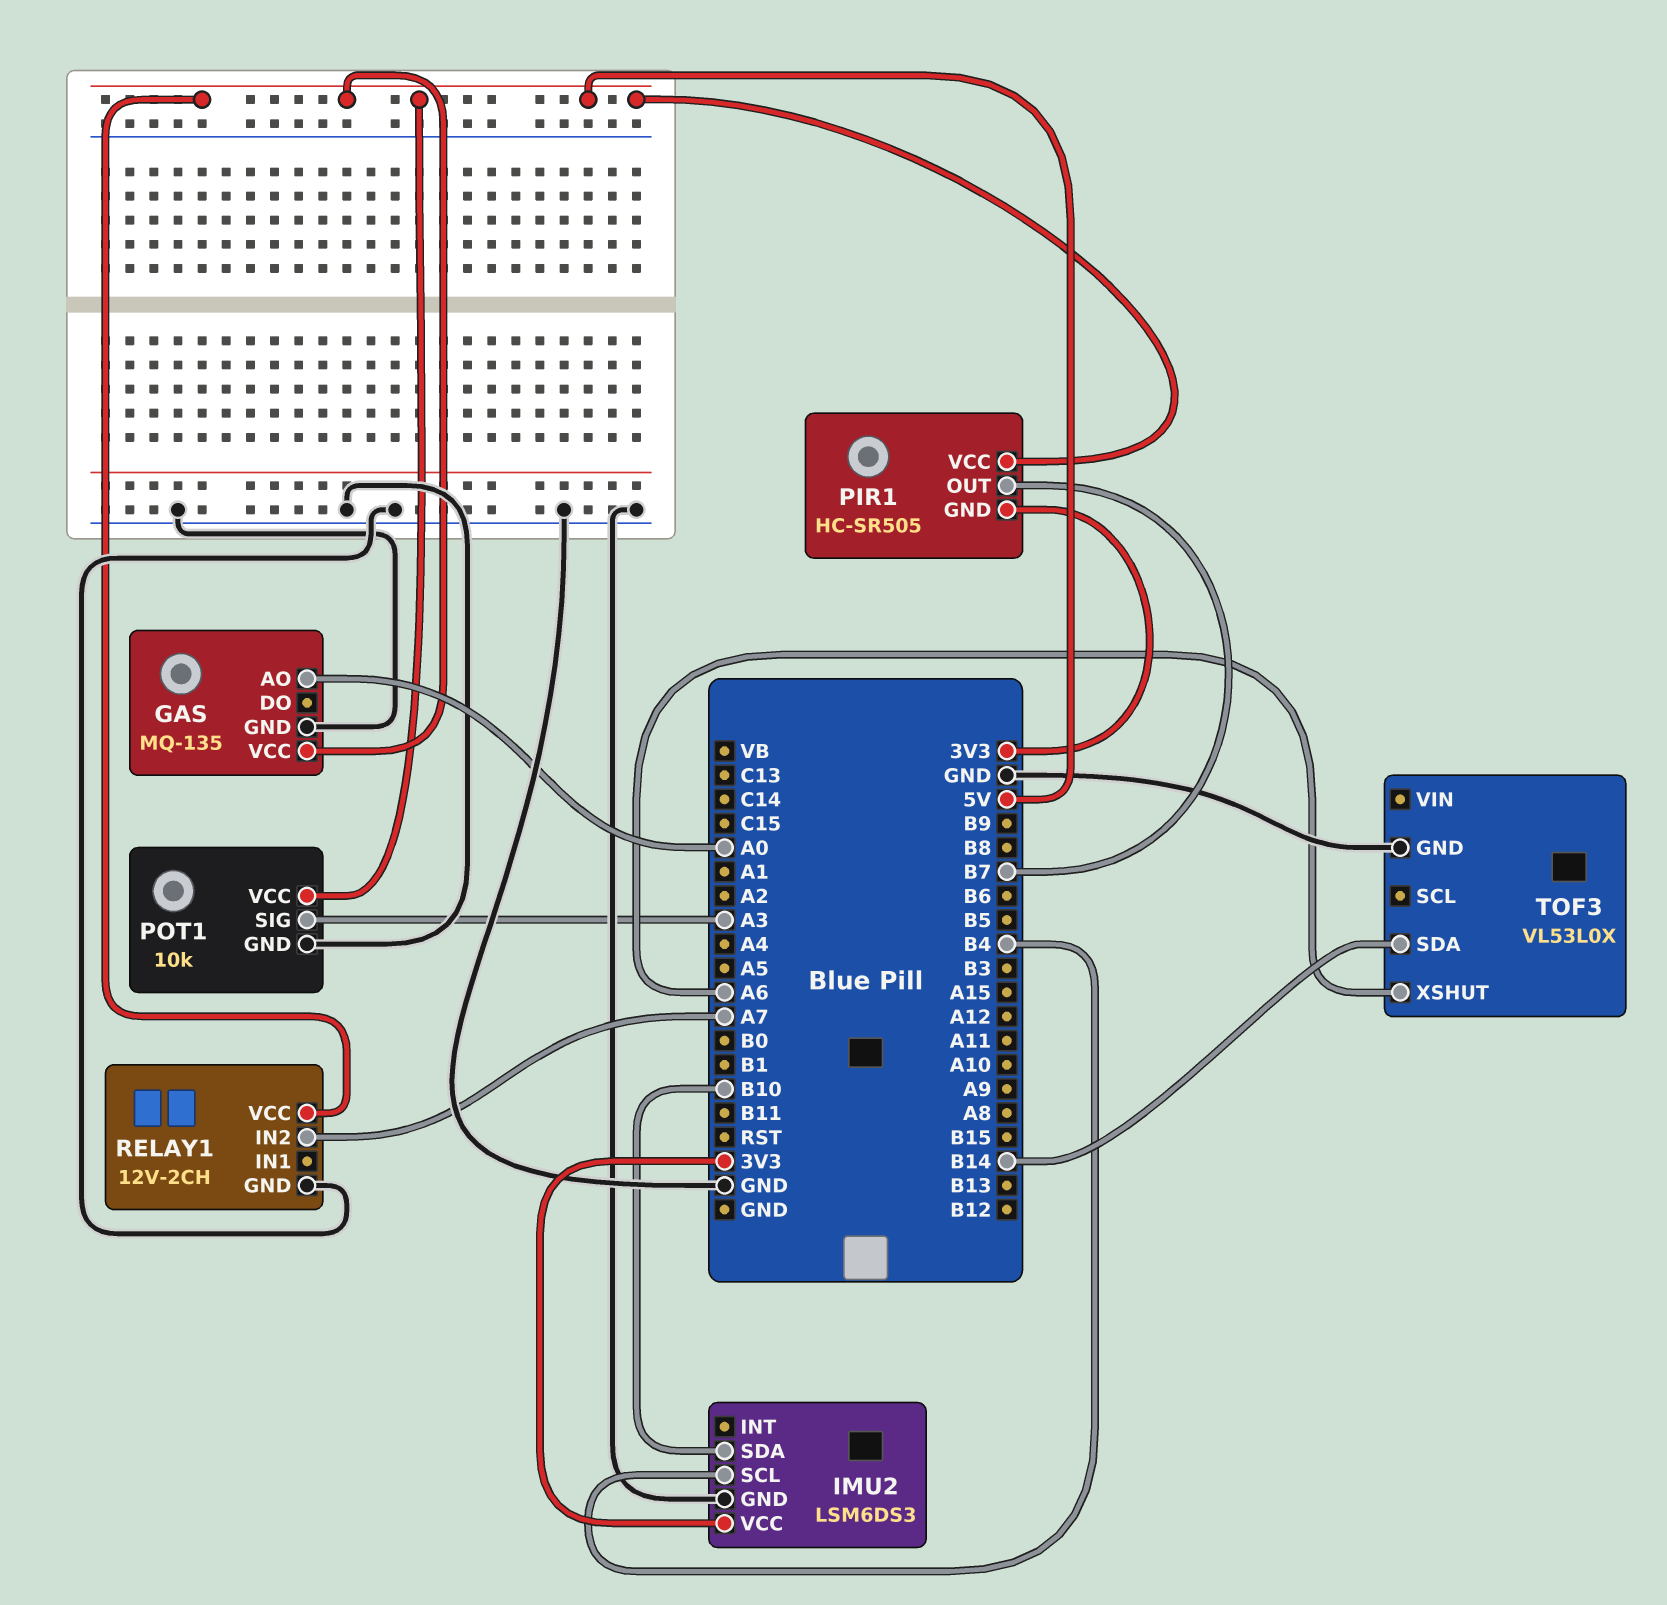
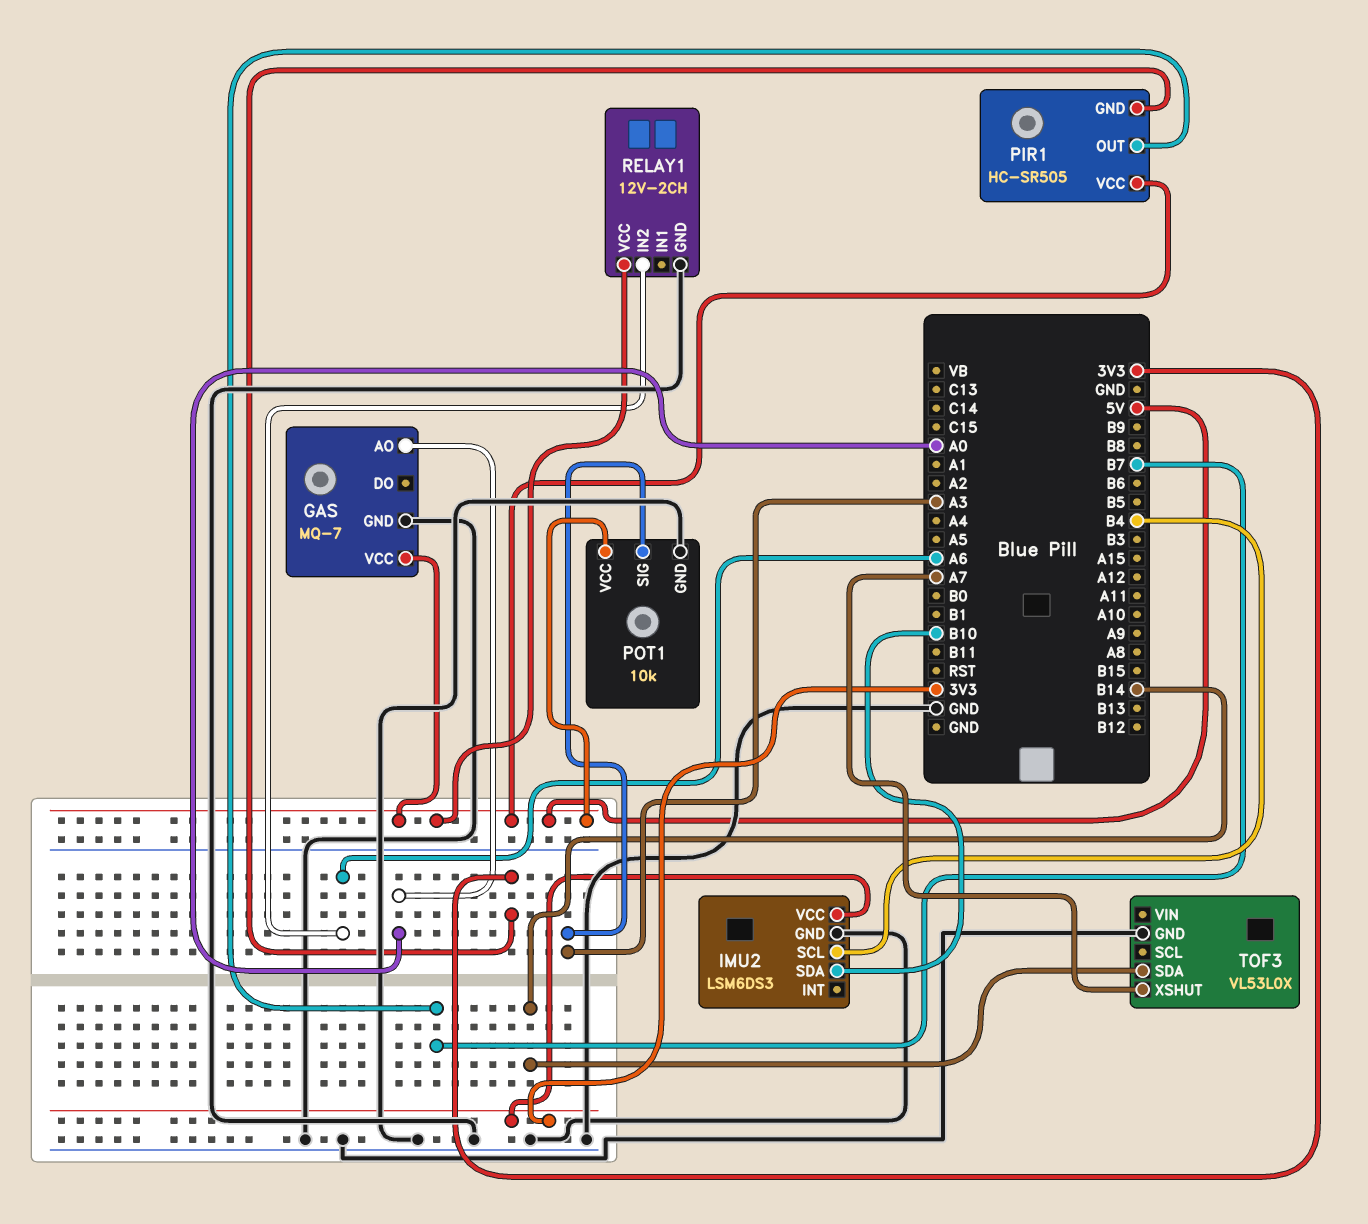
GAS: MQ-135 -> MQ-7
RELAY1 pin IN2: A7 -> A6
TOF3 pin XSHUT: A6 -> A7

